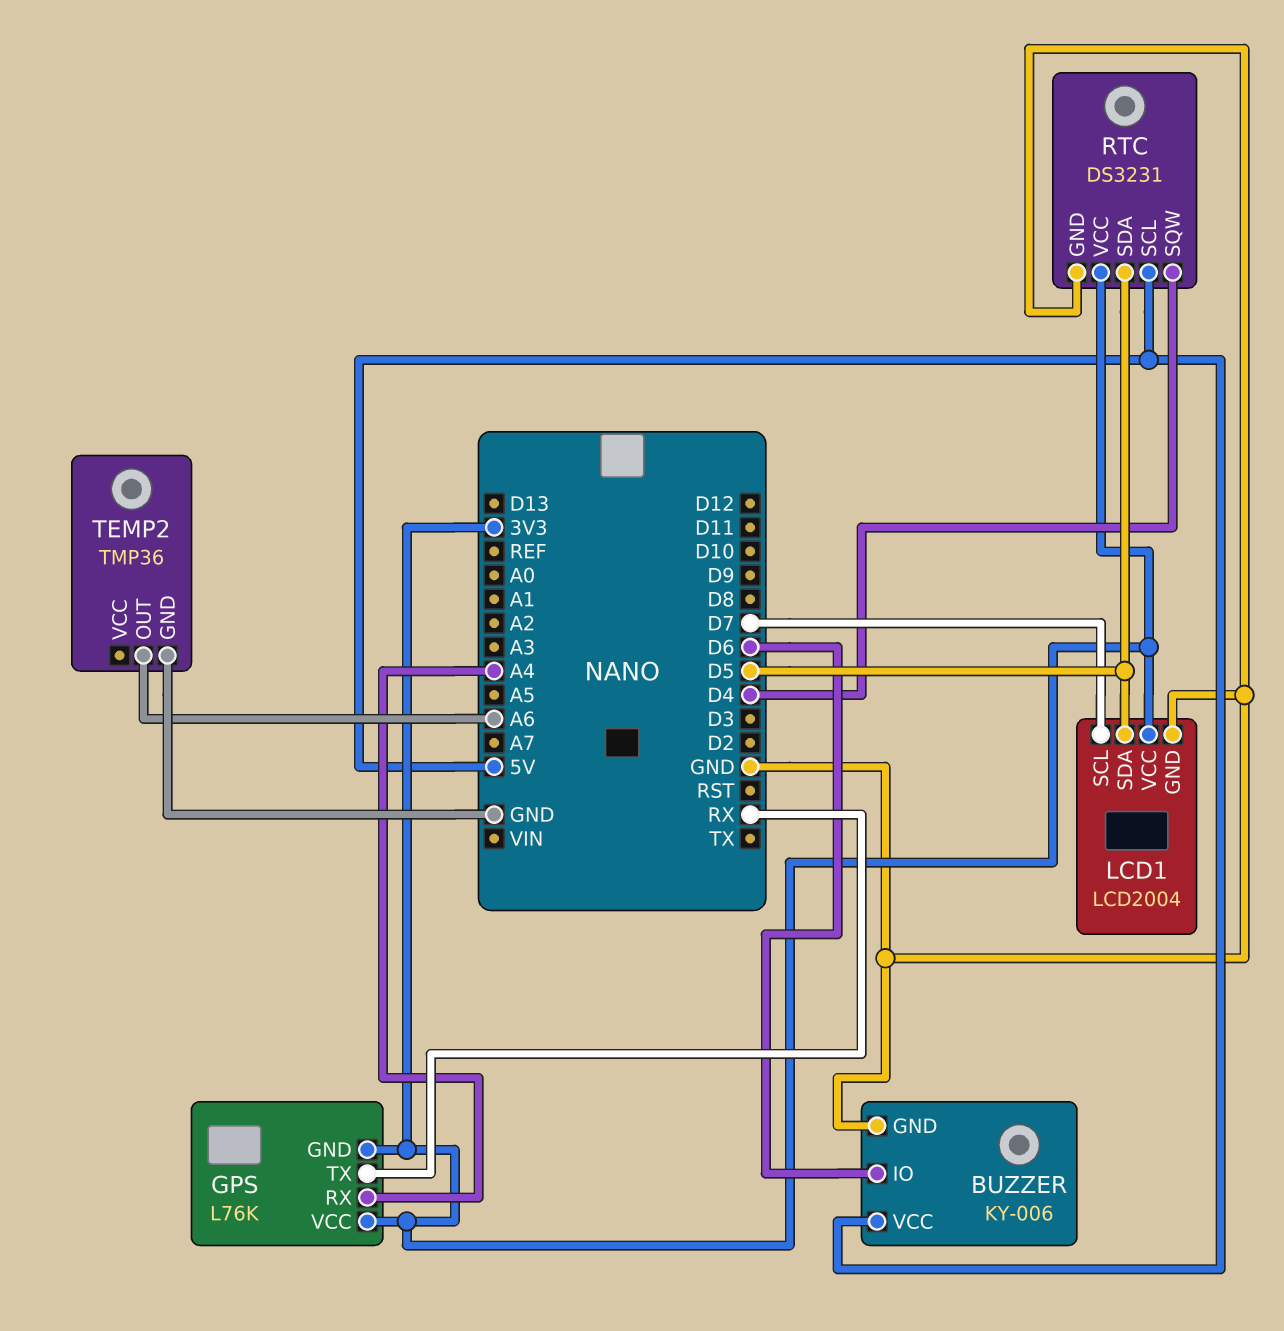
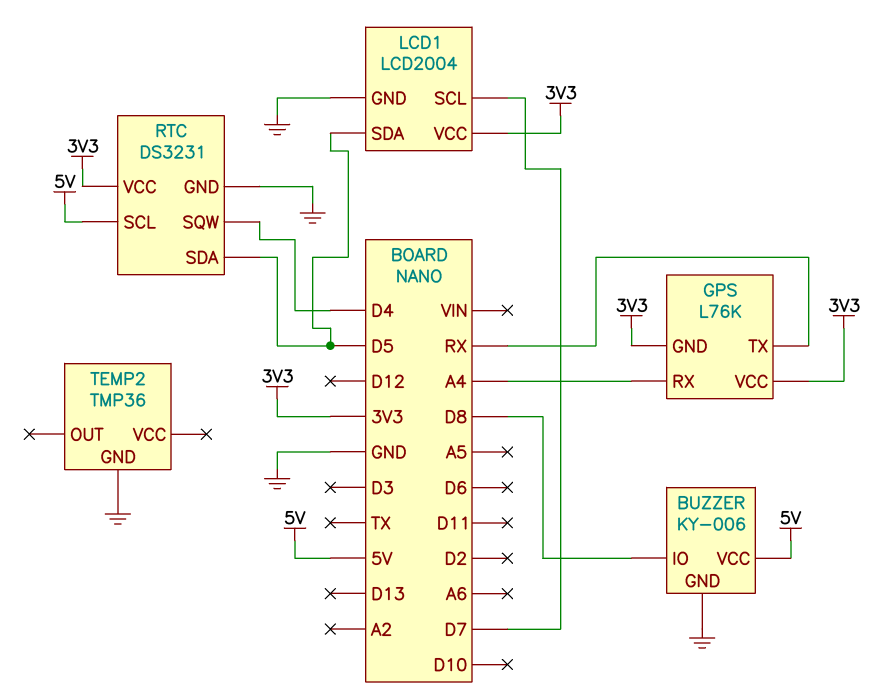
BUZZER pin IO: D6 -> D8
TEMP2 pin OUT: A6 -> none

